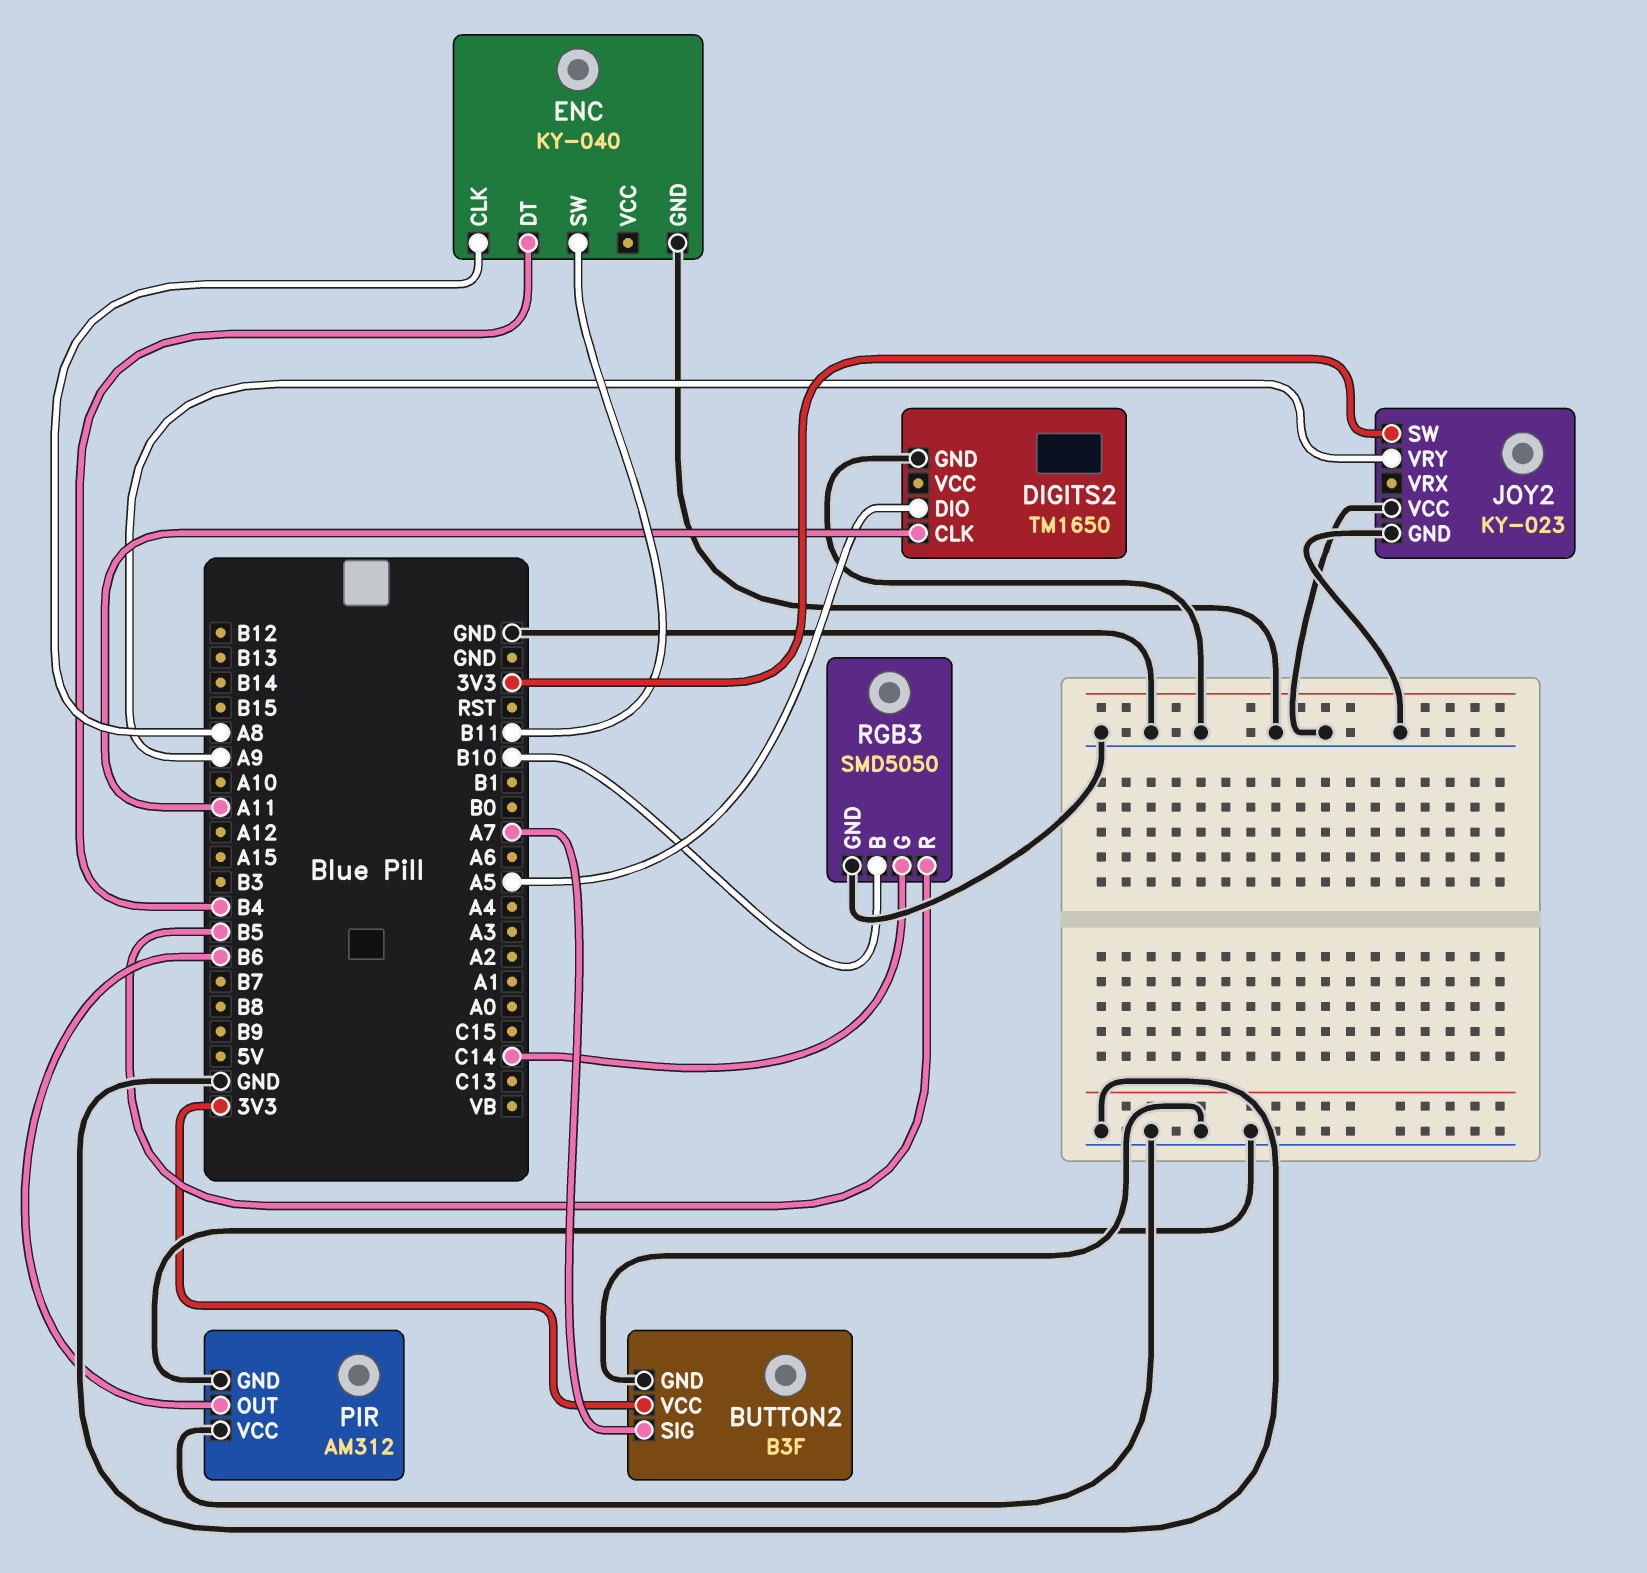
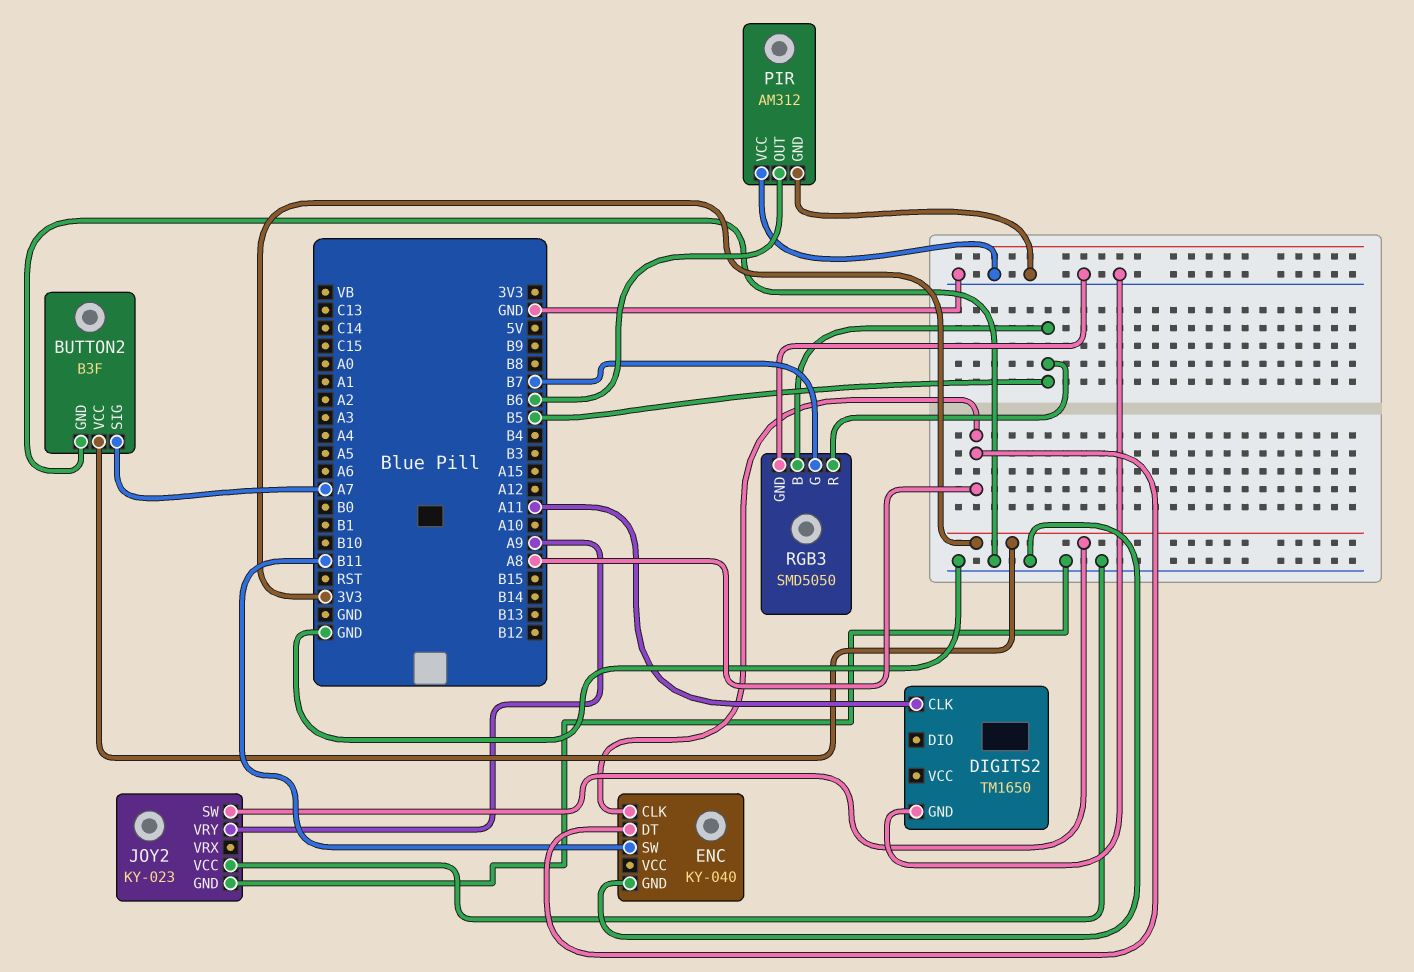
DIGITS2 pin DIO: A5 -> none
ENC pin DT: B4 -> A8
RGB3 pin B: B10 -> B5
RGB3 pin G: C14 -> B7

